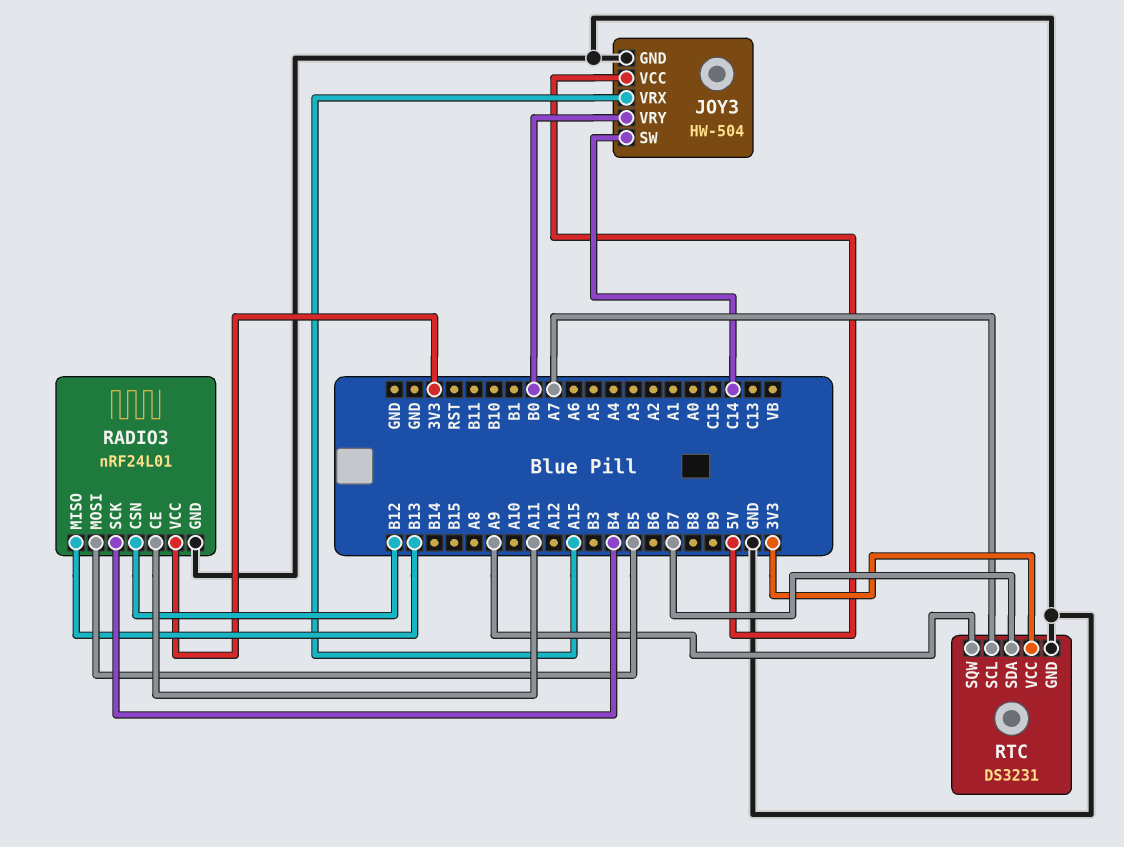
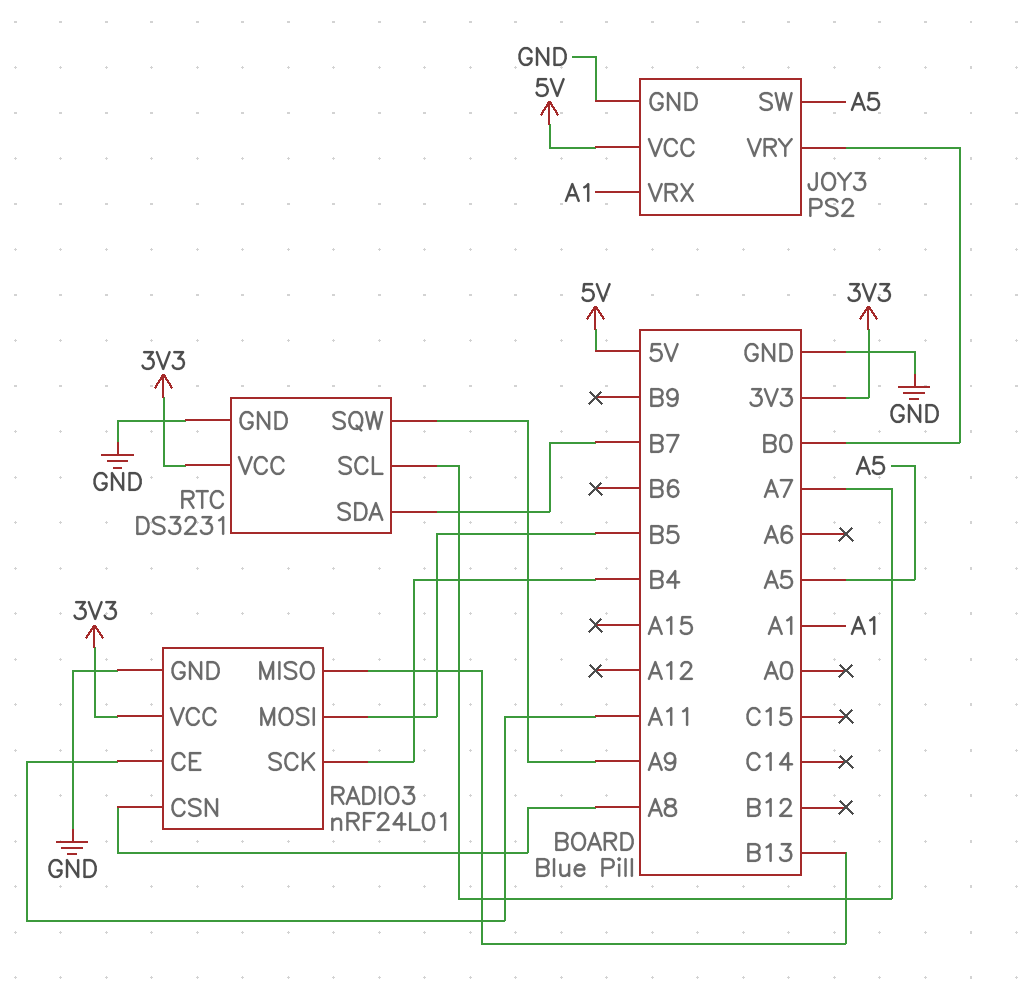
JOY3: HW-504 -> PS2
JOY3 pin SW: C14 -> A5
JOY3 pin VRX: A15 -> A1
RADIO3 pin CSN: B12 -> A8

